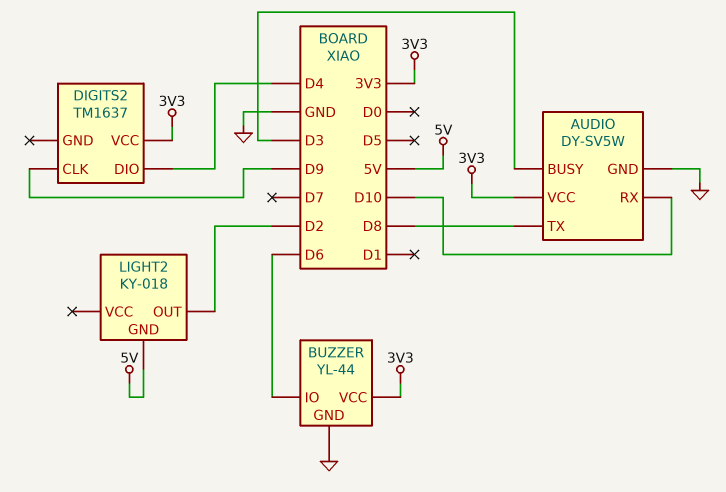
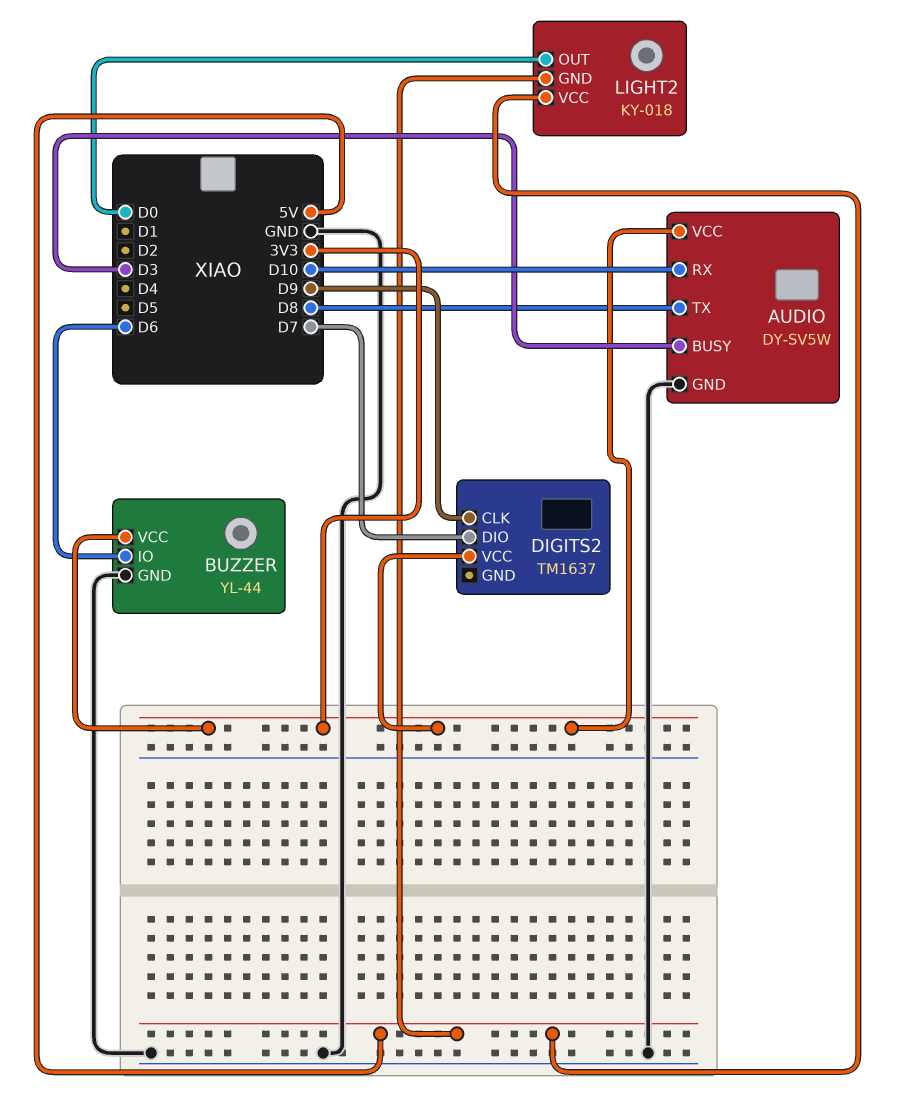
DIGITS2 pin DIO: D4 -> D7
LIGHT2 pin OUT: D2 -> D0
LIGHT2 pin VCC: none -> 5V

